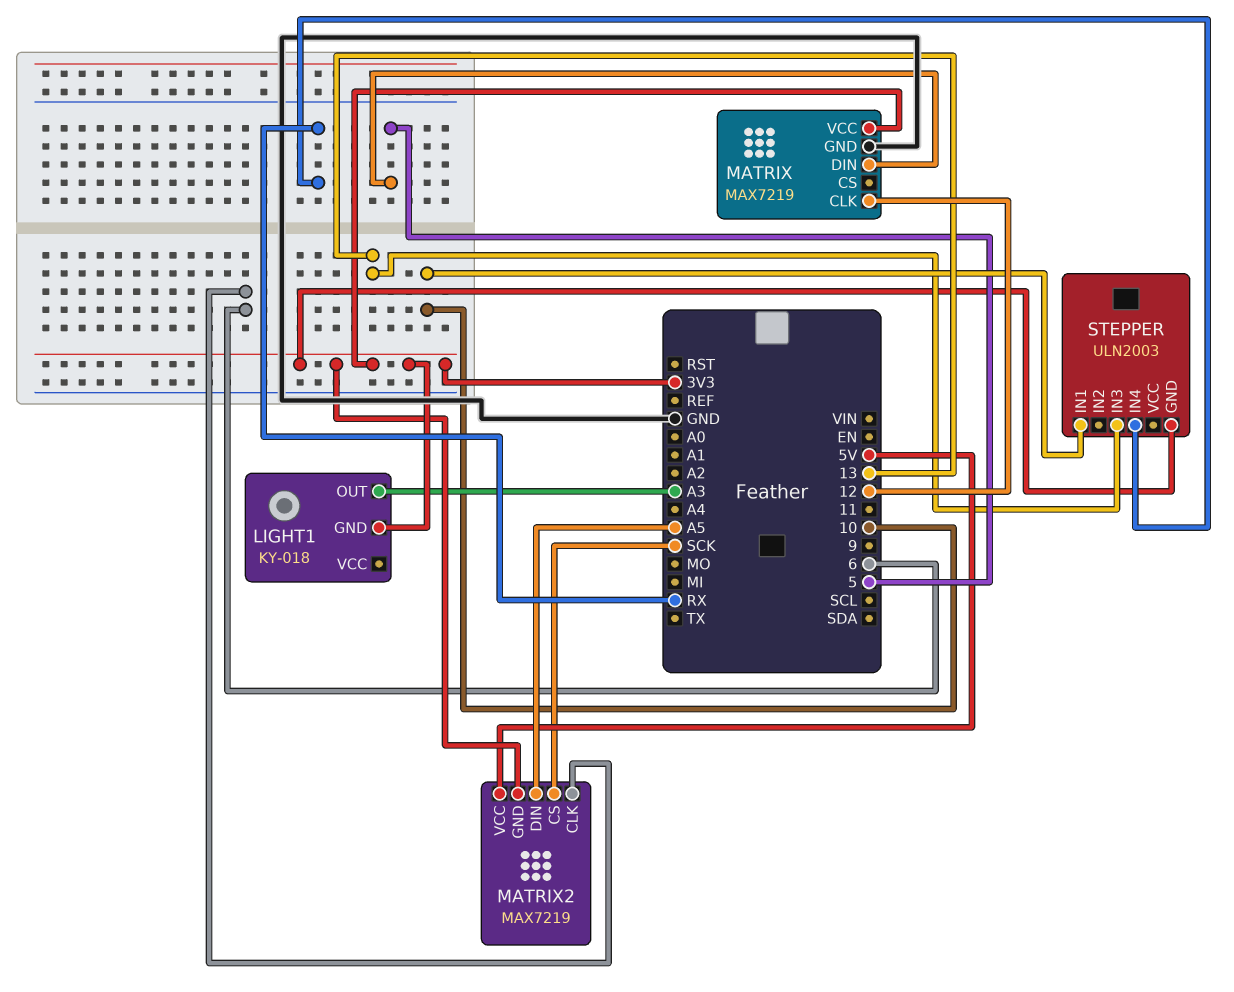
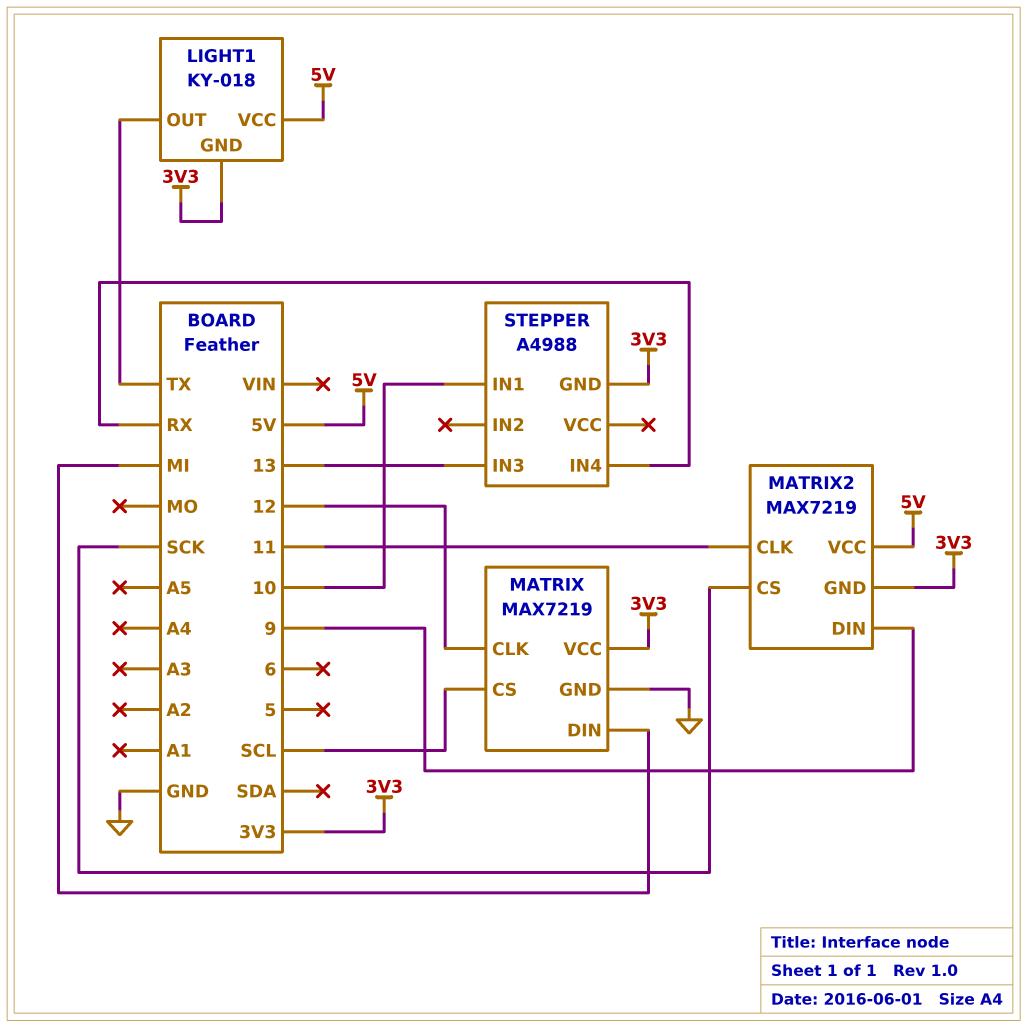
LIGHT1 pin OUT: A3 -> TX
LIGHT1 pin VCC: none -> 5V
MATRIX pin CS: none -> SCL
MATRIX pin DIN: 5 -> MI
MATRIX2 pin CLK: 6 -> 11
MATRIX2 pin DIN: A5 -> 9
STEPPER: ULN2003 -> A4988

